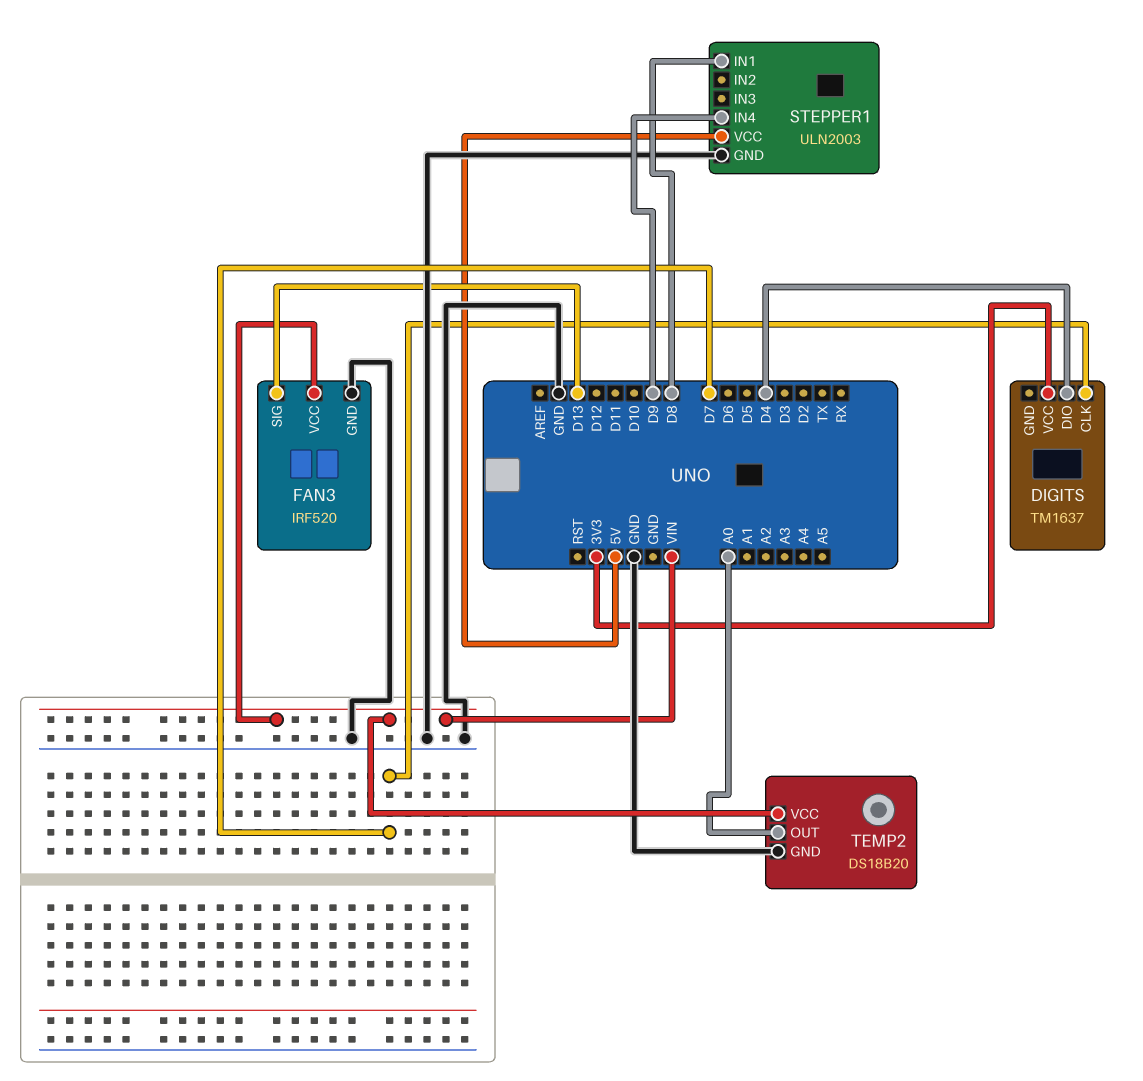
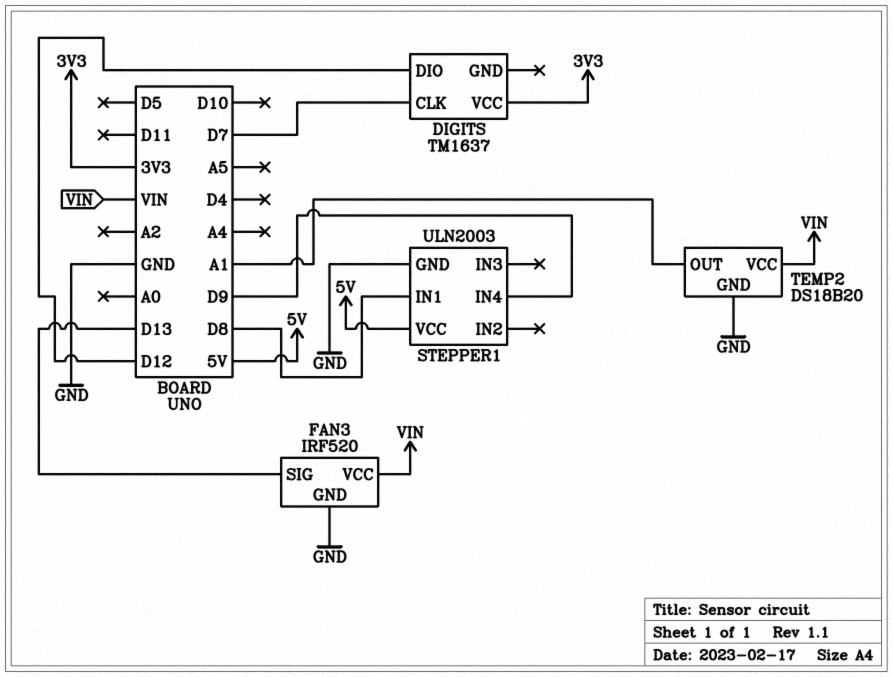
DIGITS pin DIO: D4 -> D12
TEMP2 pin OUT: A0 -> A1

